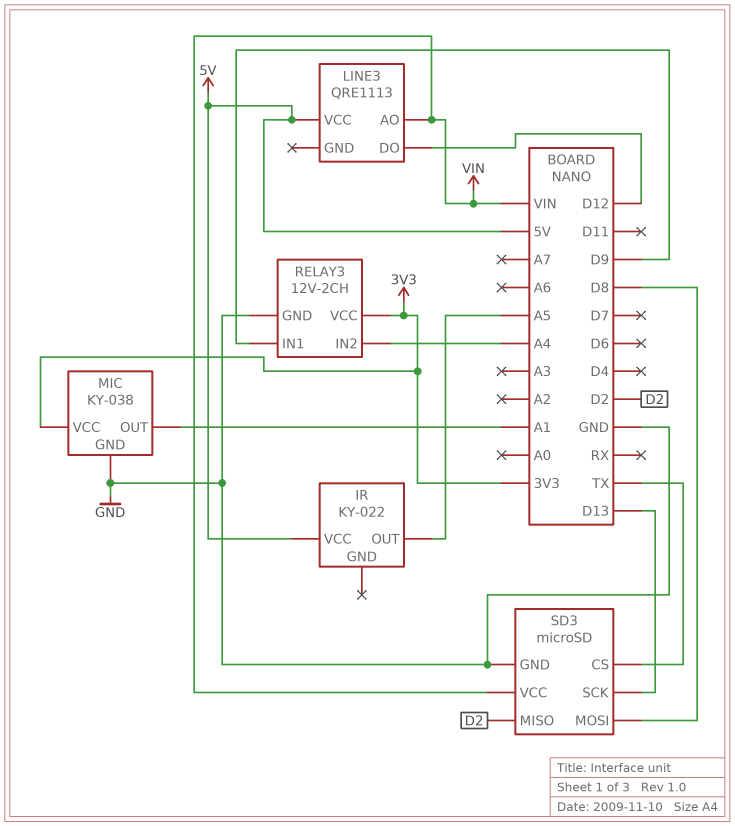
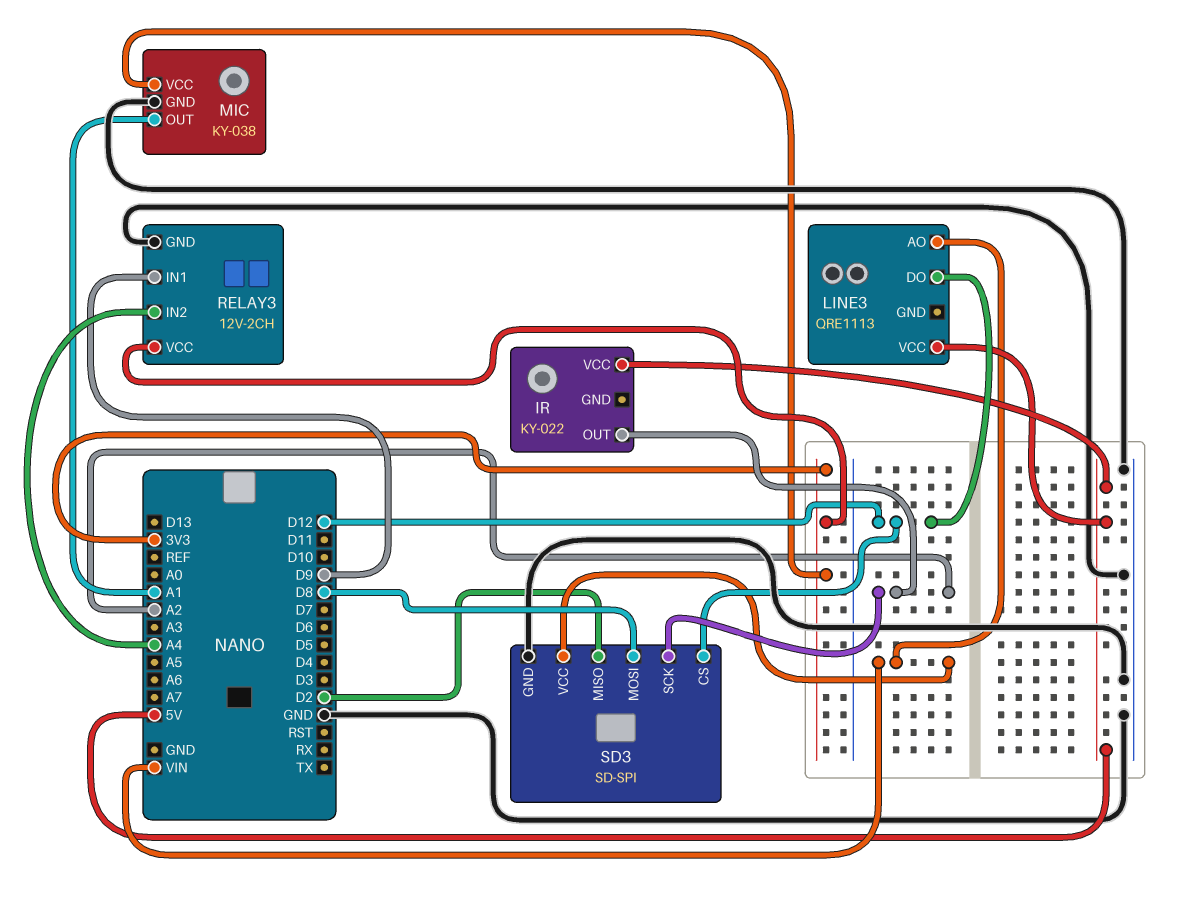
IR pin OUT: A5 -> A2
SD3: microSD -> SD-SPI
SD3 pin CS: TX -> D12
SD3 pin SCK: D13 -> A2

